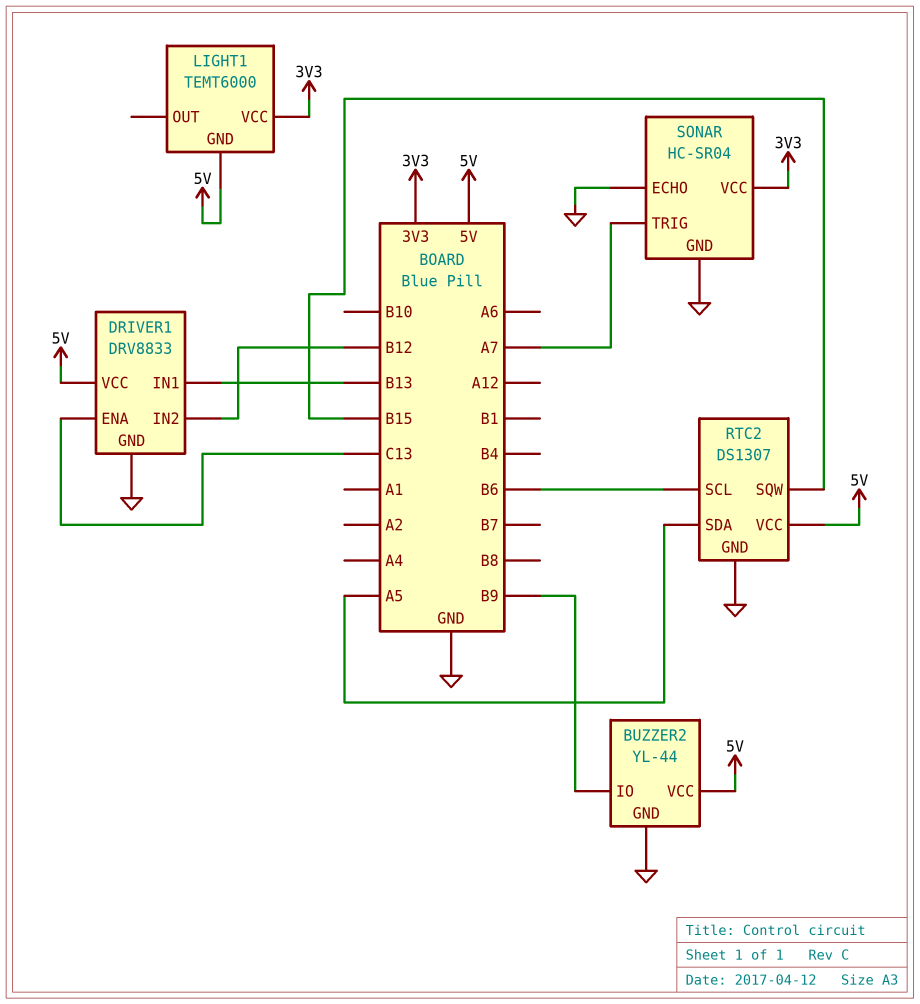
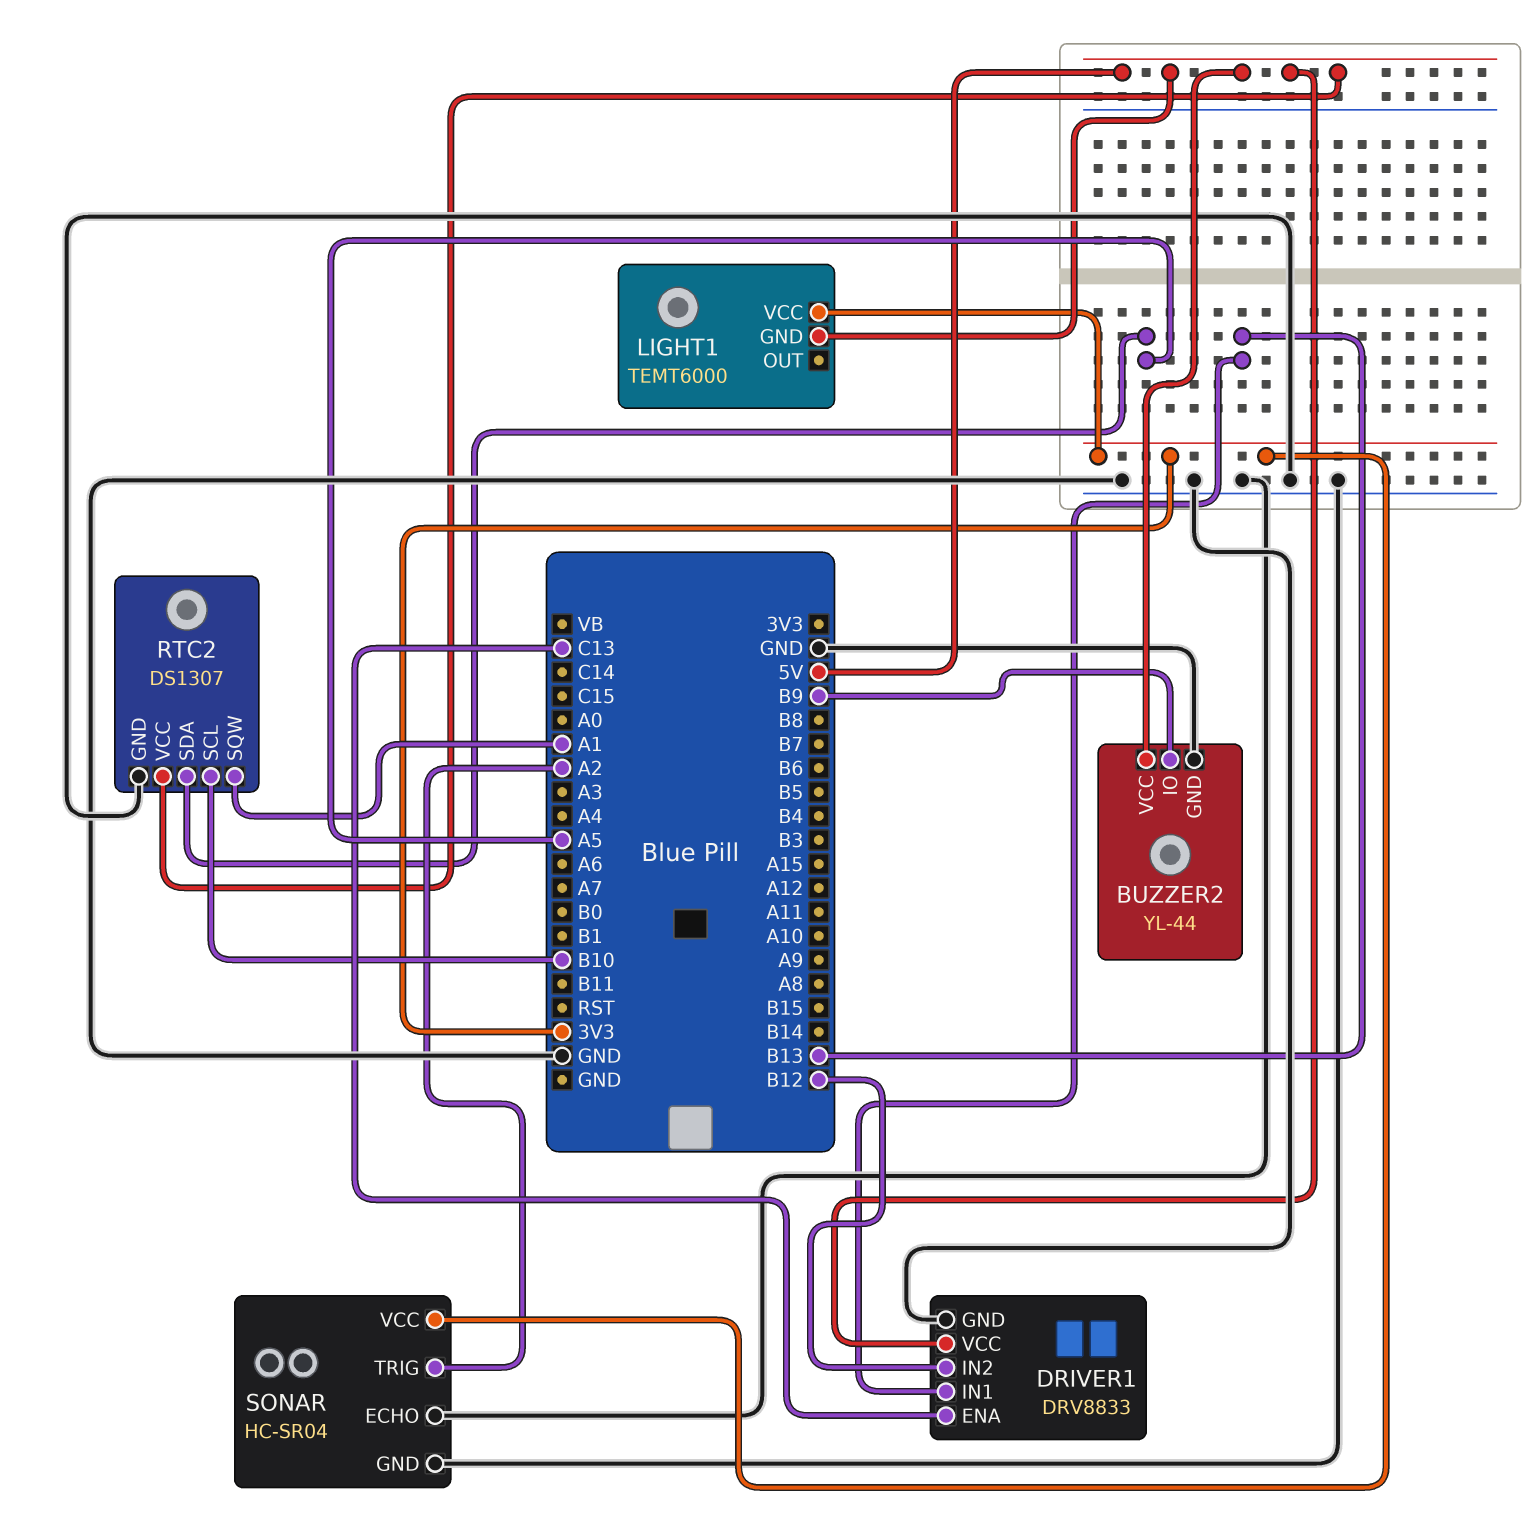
RTC2 pin SCL: B6 -> B10
RTC2 pin SQW: B15 -> A1
SONAR pin TRIG: A7 -> A2

